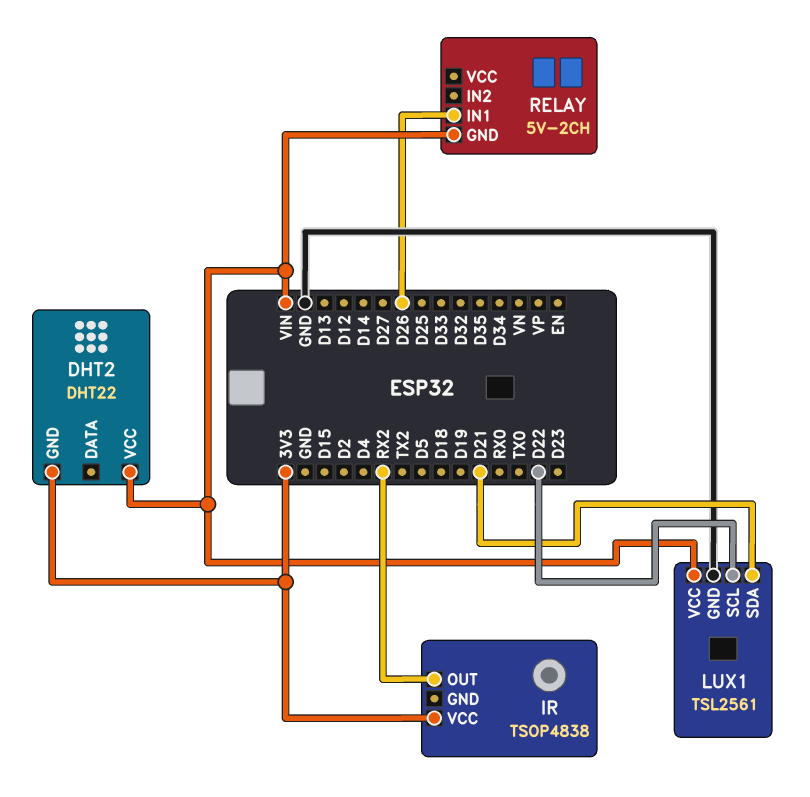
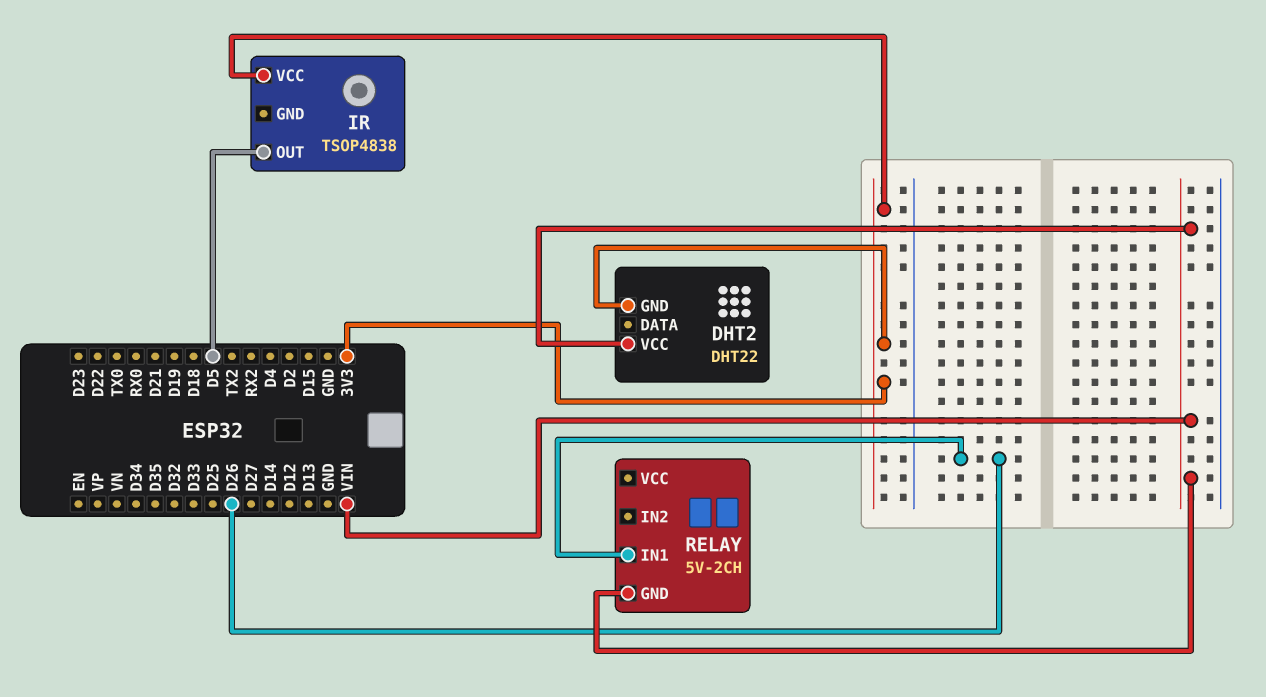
IR pin OUT: RX2 -> D5
LUX1: TSL2561 -> none
LUX1 pin GND: GND -> none
LUX1 pin SCL: D22 -> none
LUX1 pin SDA: D21 -> none
LUX1 pin VCC: VIN -> none

